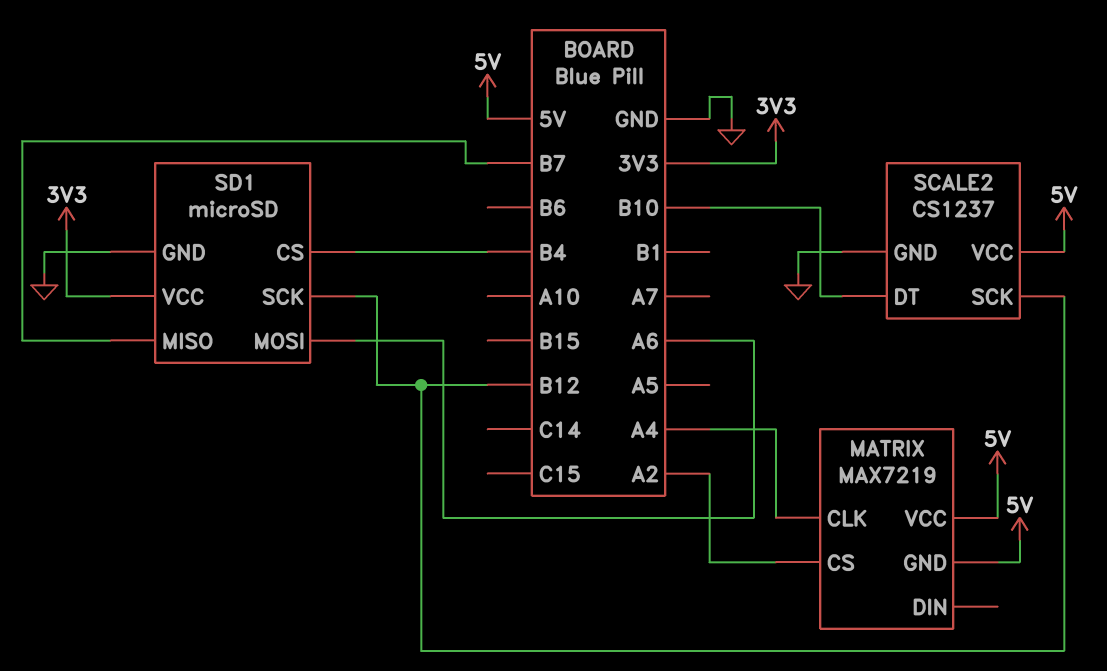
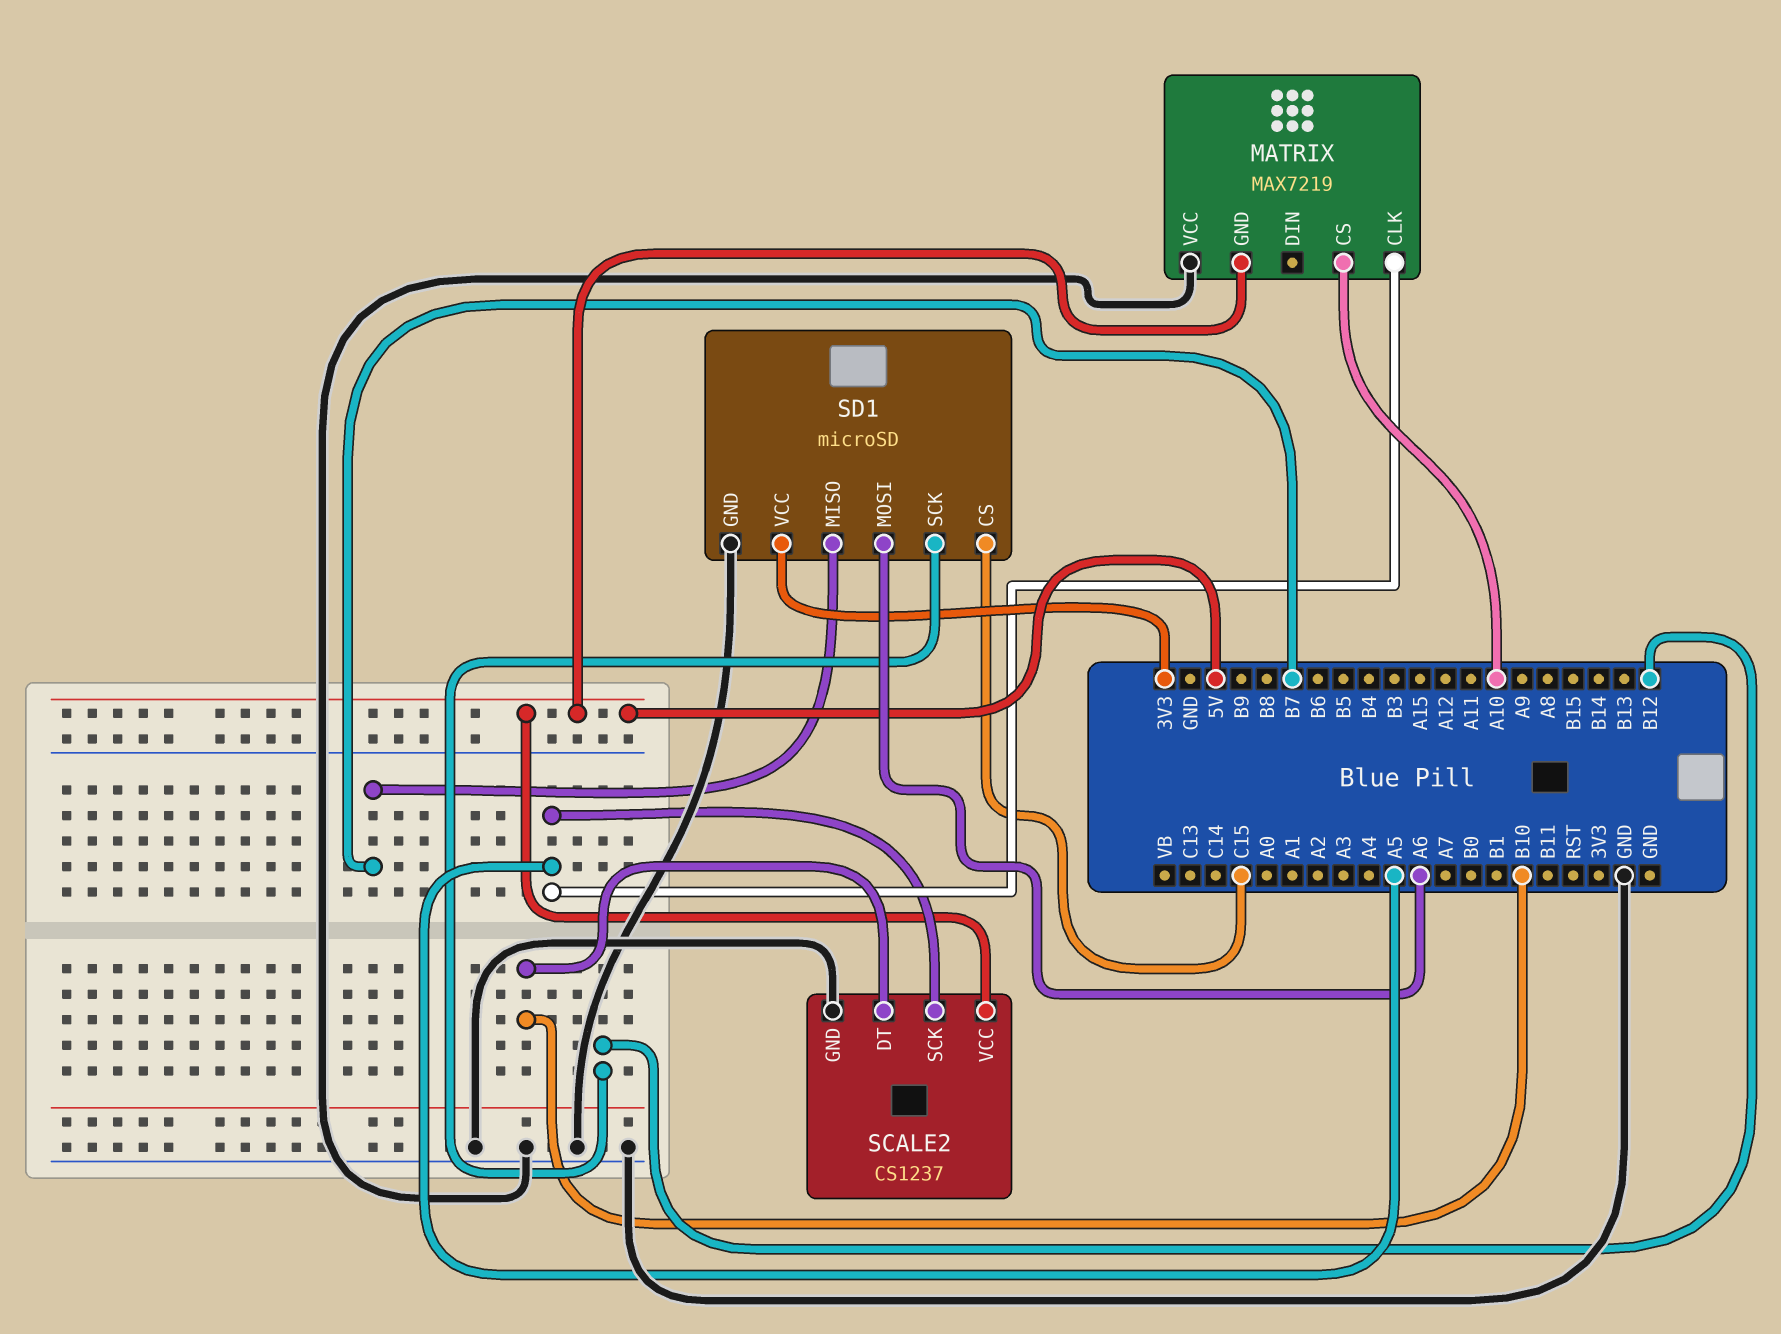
MATRIX pin CLK: A4 -> A5
MATRIX pin CS: A2 -> A10
MATRIX pin VCC: 5V -> GND
SCALE2 pin SCK: B12 -> A5
SD1 pin CS: B4 -> C15

